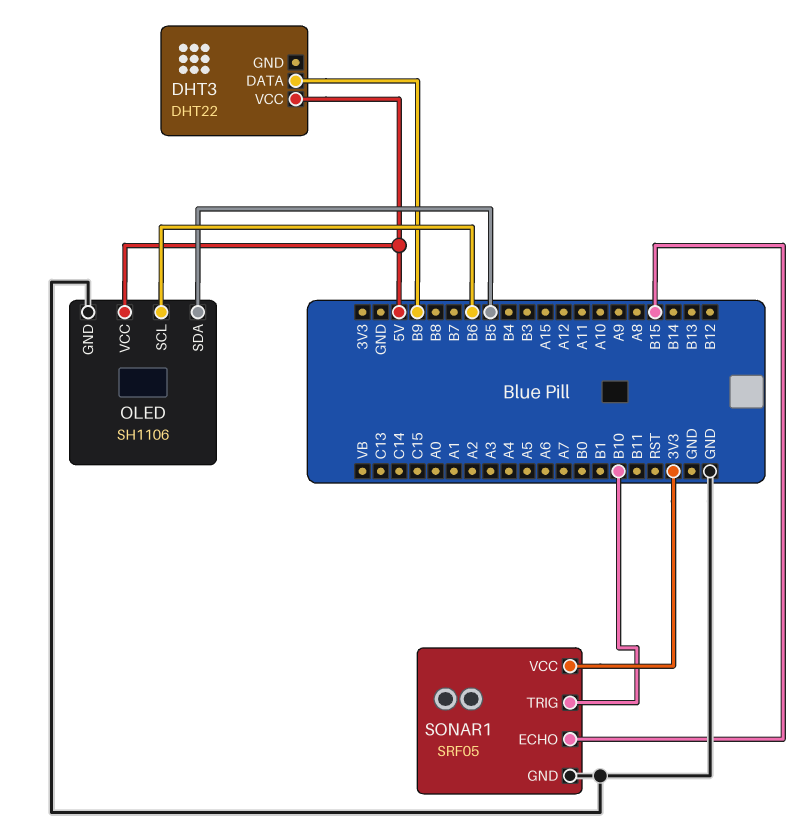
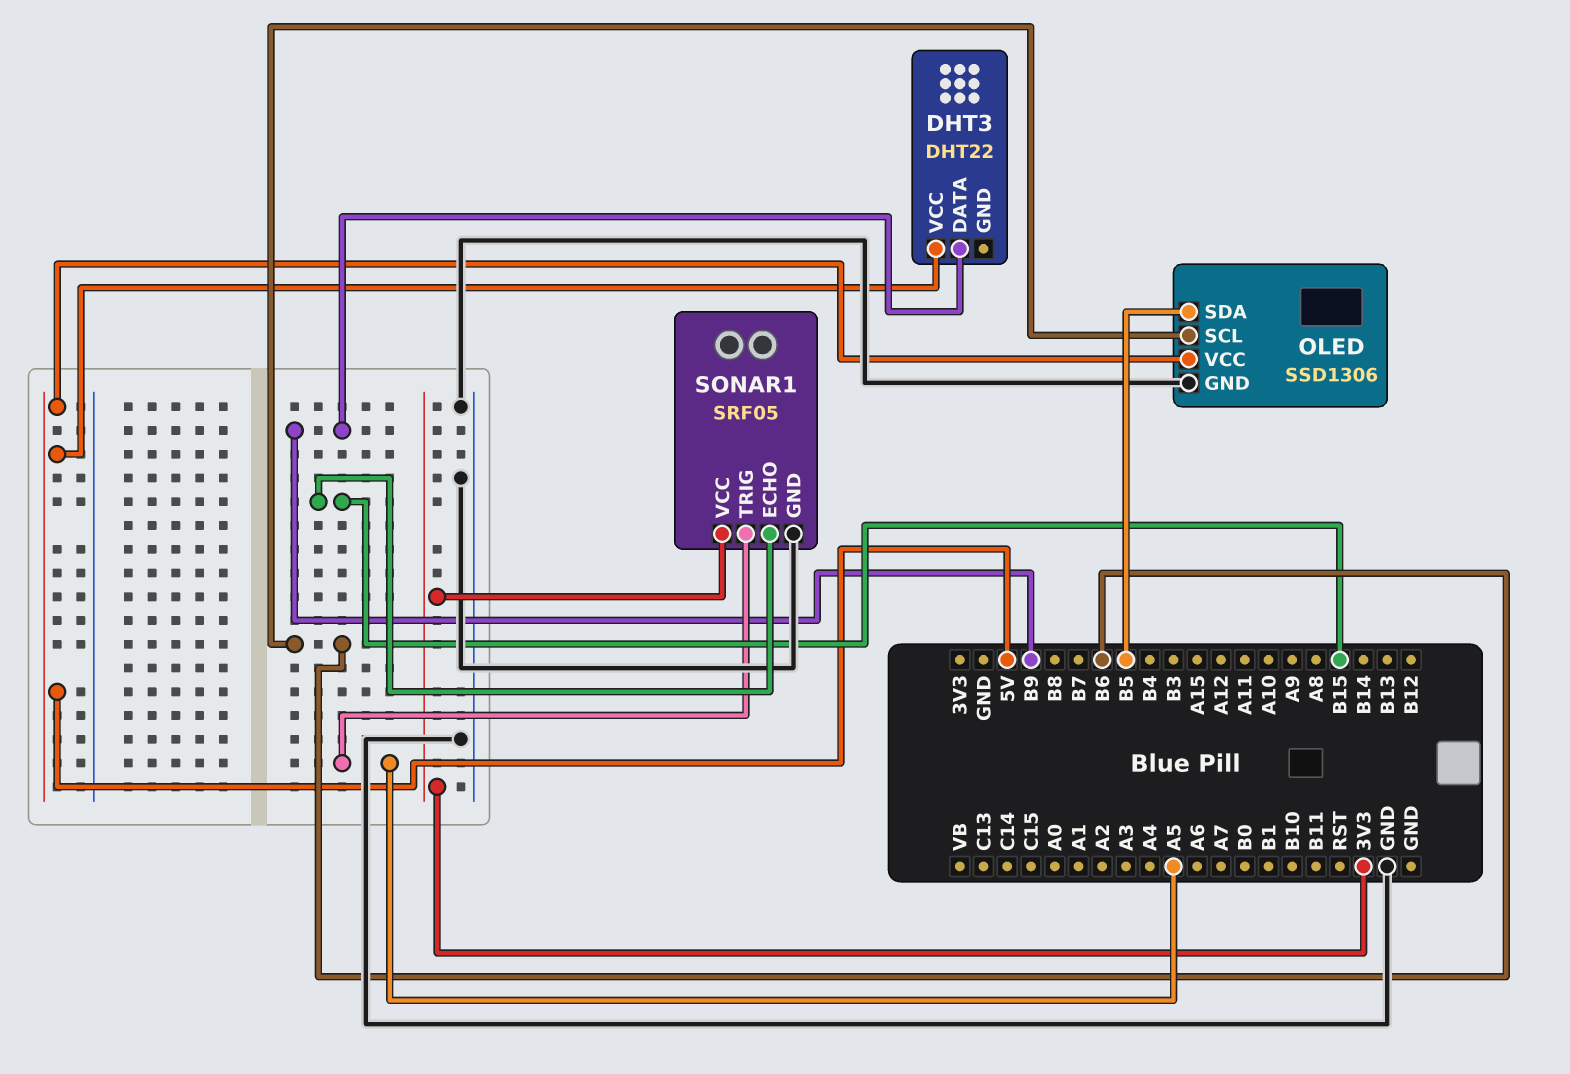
OLED: SH1106 -> SSD1306
SONAR1 pin TRIG: B10 -> A5

